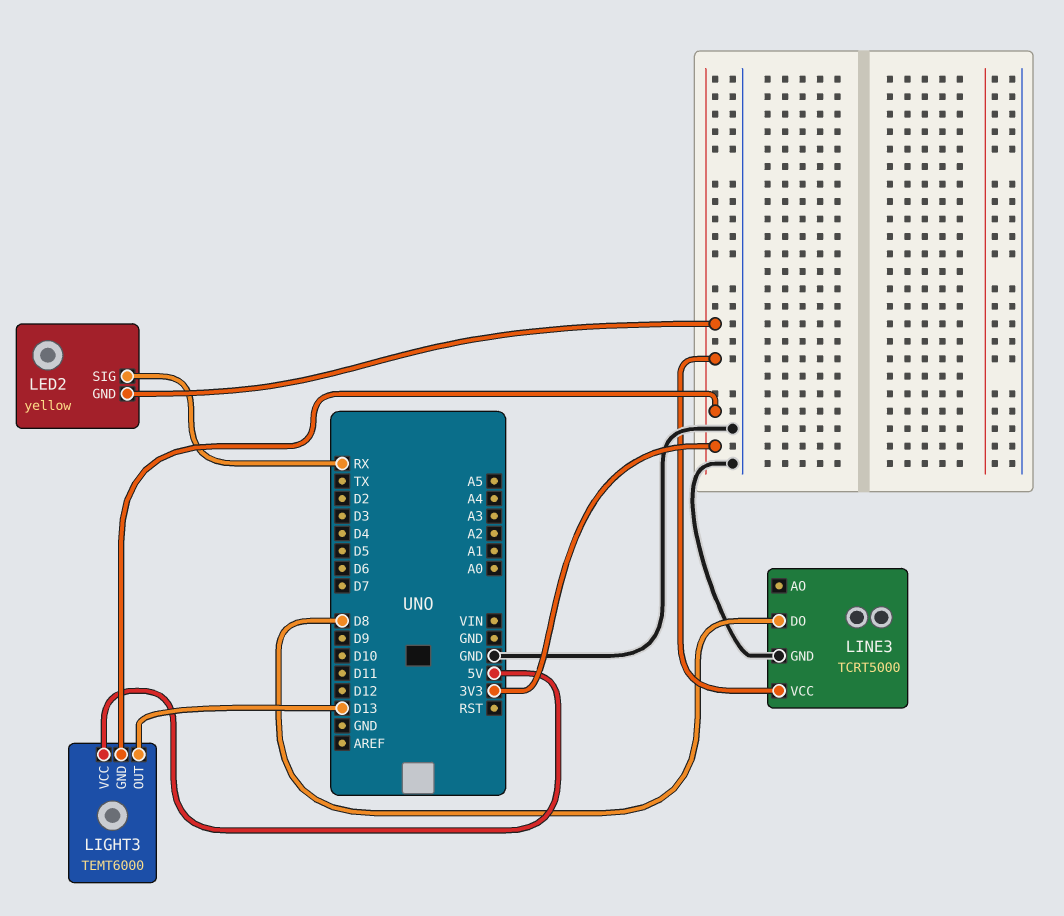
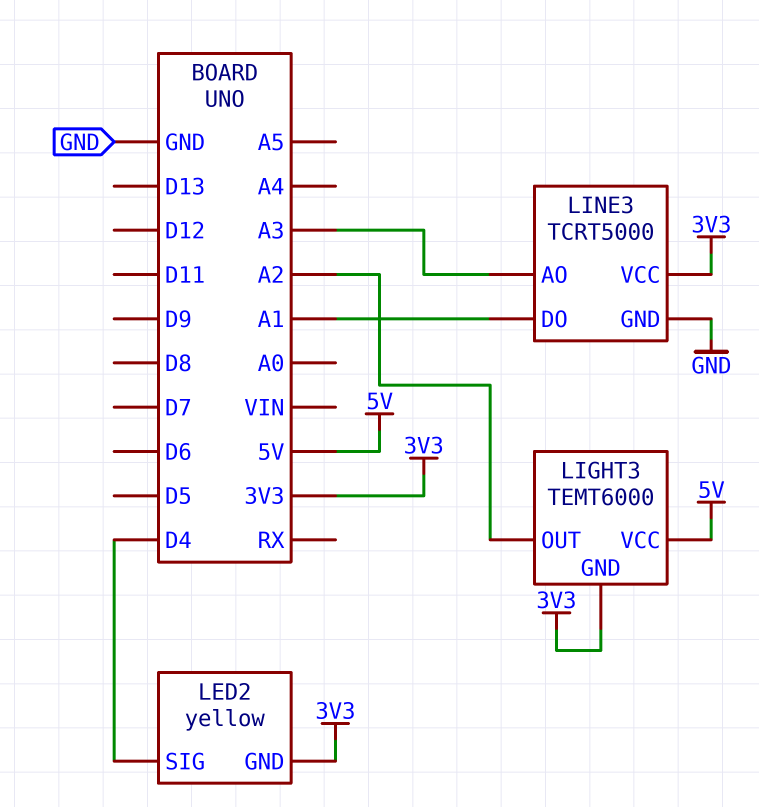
LED2 pin SIG: RX -> D4
LIGHT3 pin OUT: D13 -> A2
LINE3 pin AO: none -> A3
LINE3 pin DO: D8 -> A1

